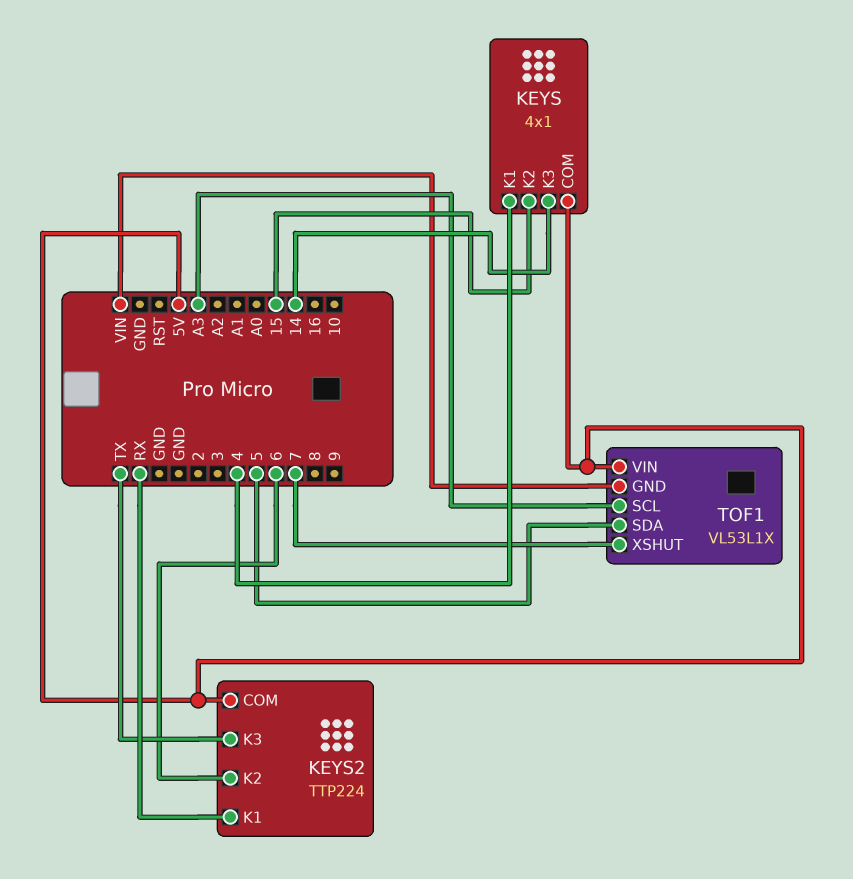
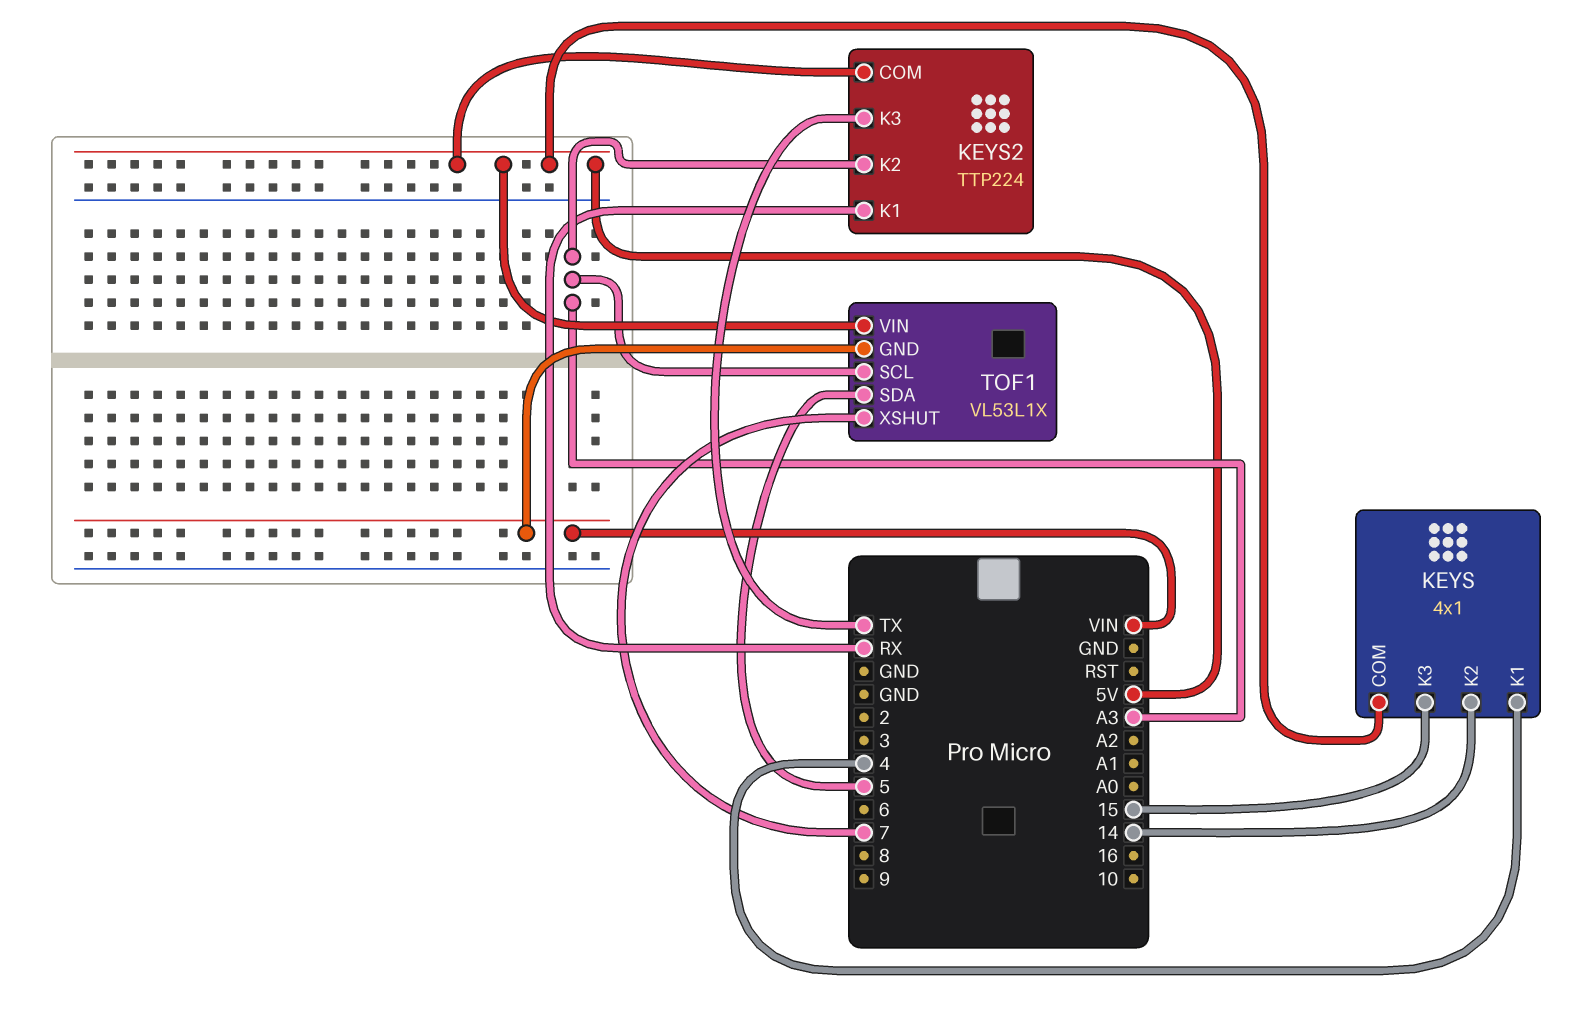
KEYS pin K2: 15 -> 14
KEYS pin K3: 14 -> 15
KEYS2 pin K2: 6 -> A3

